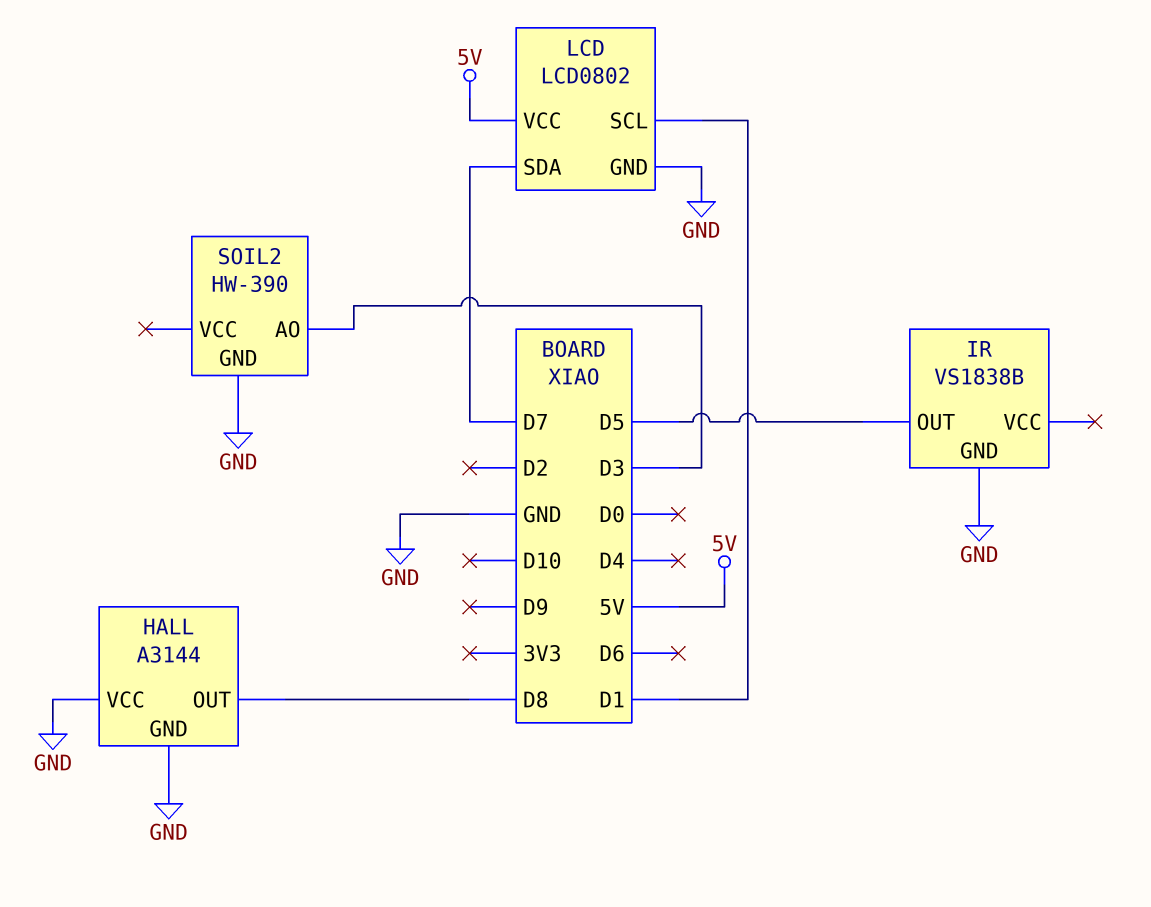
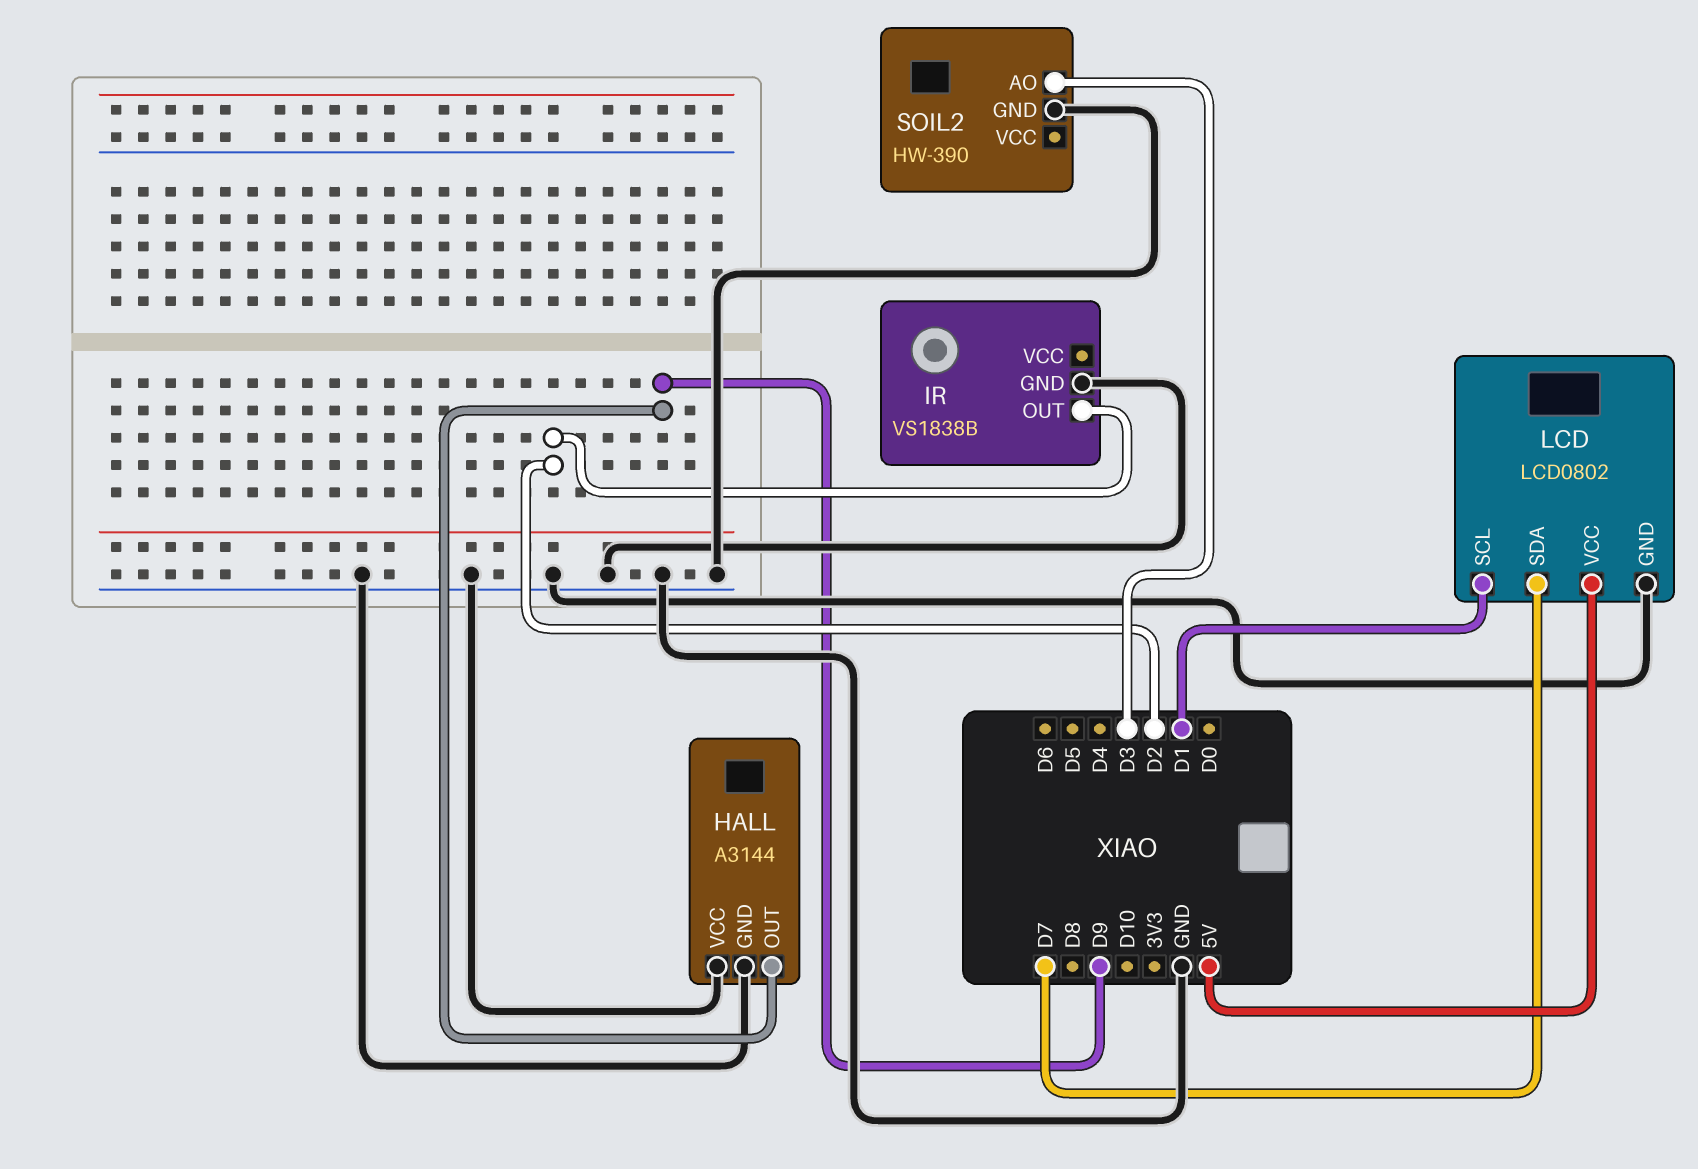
HALL pin OUT: D8 -> D9
IR pin OUT: D5 -> D2

